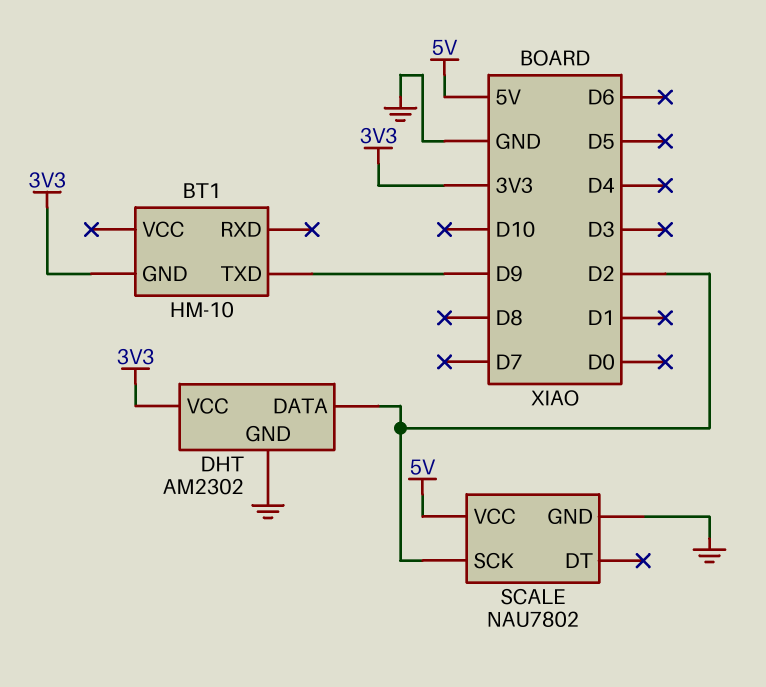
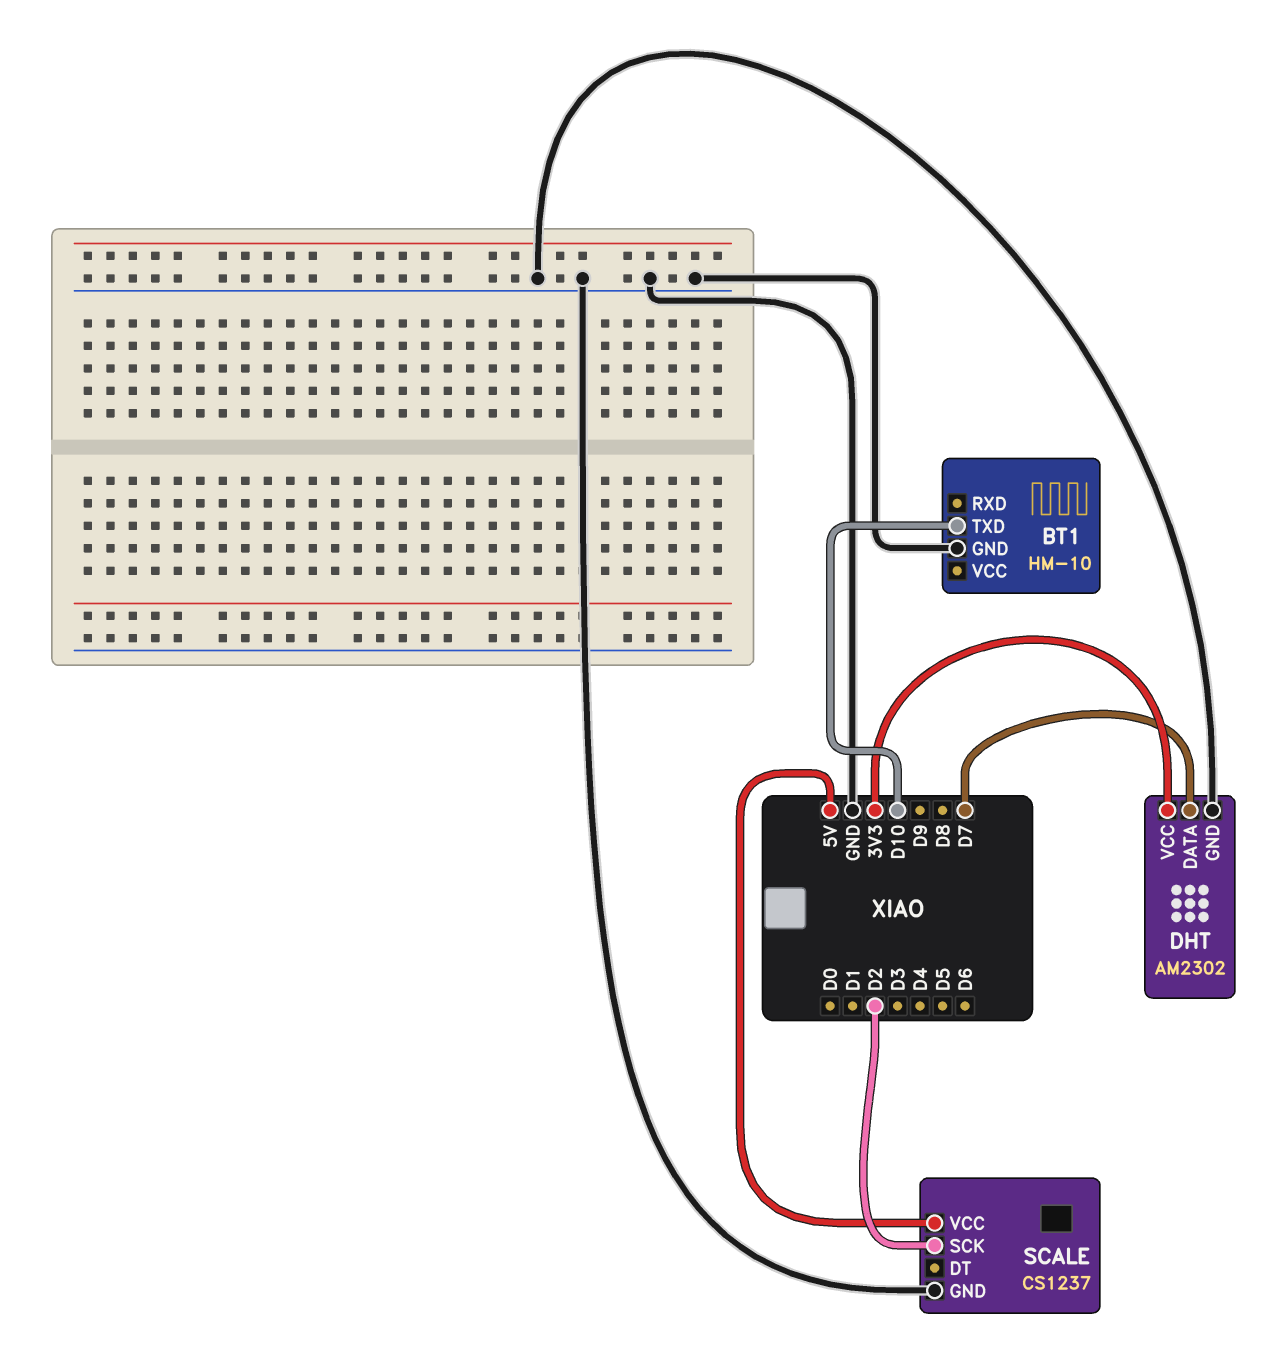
BT1 pin GND: 3V3 -> GND
BT1 pin TXD: D9 -> D10
DHT pin DATA: D2 -> D7
SCALE: NAU7802 -> CS1237

